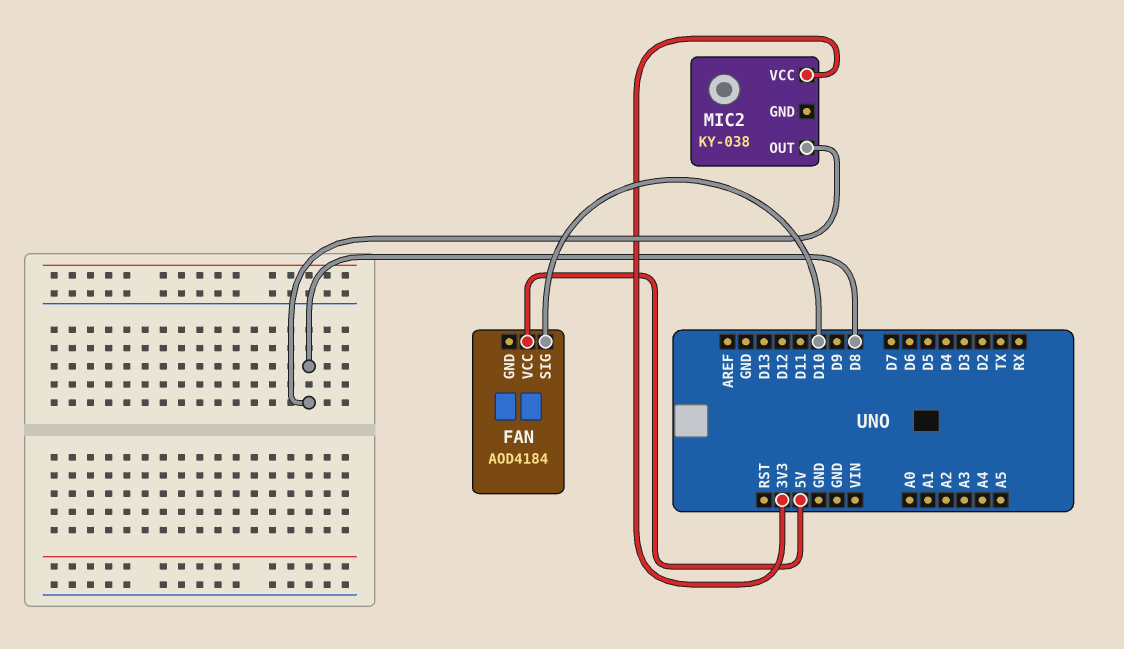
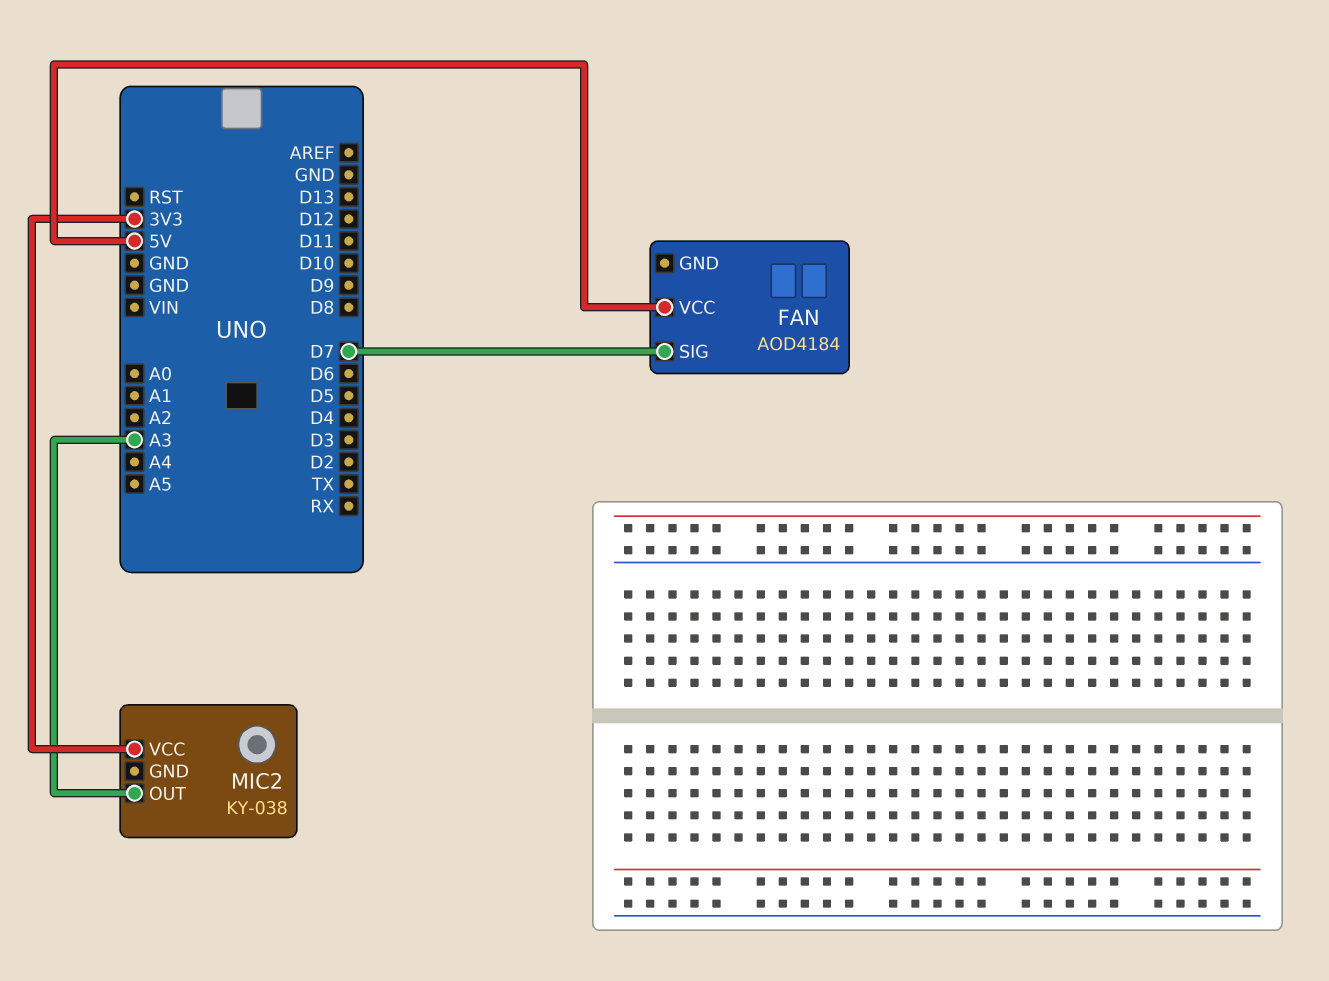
FAN pin SIG: D10 -> D7
MIC2 pin OUT: D8 -> A3

